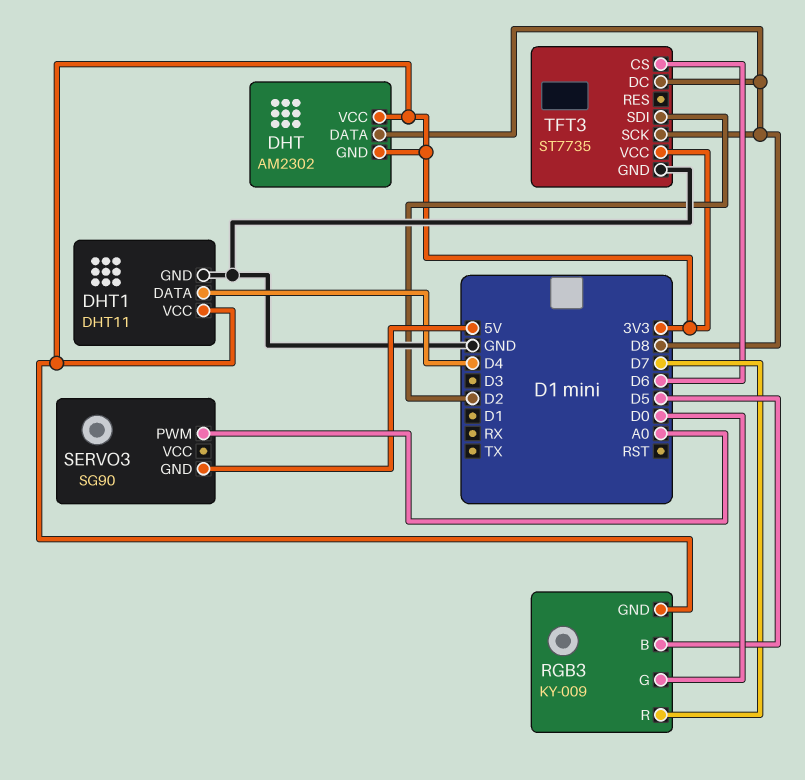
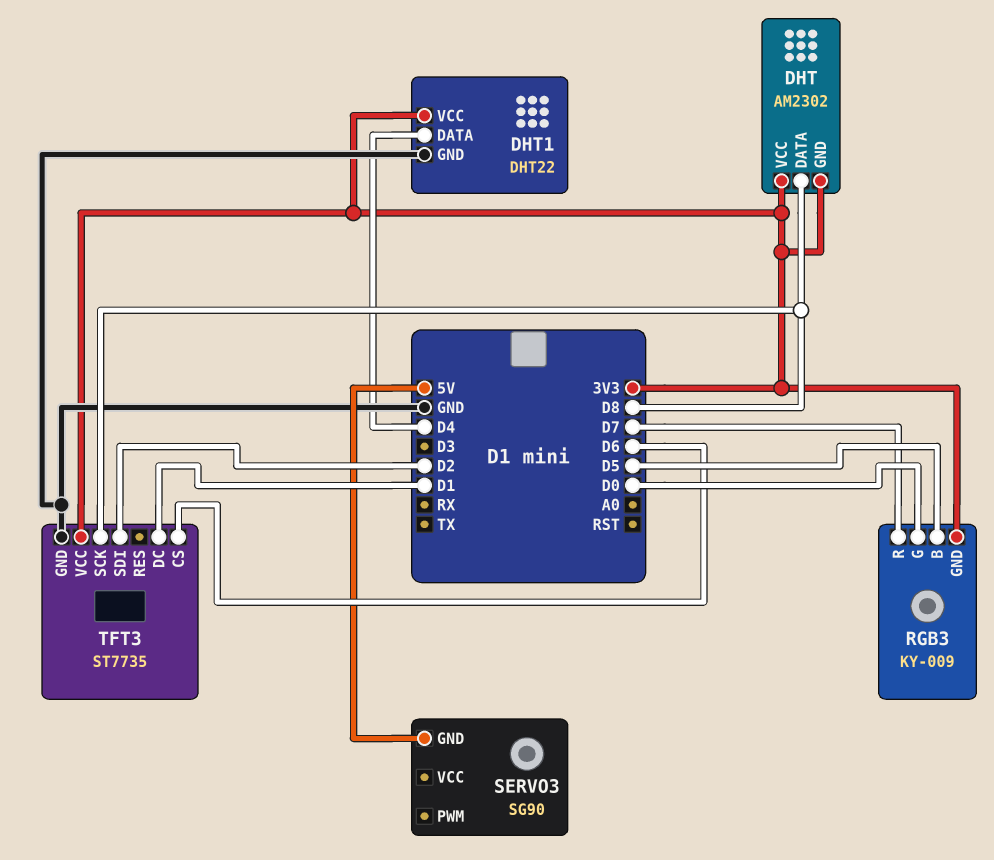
DHT1: DHT11 -> DHT22
SERVO3 pin PWM: A0 -> none
TFT3 pin DC: D8 -> D1

